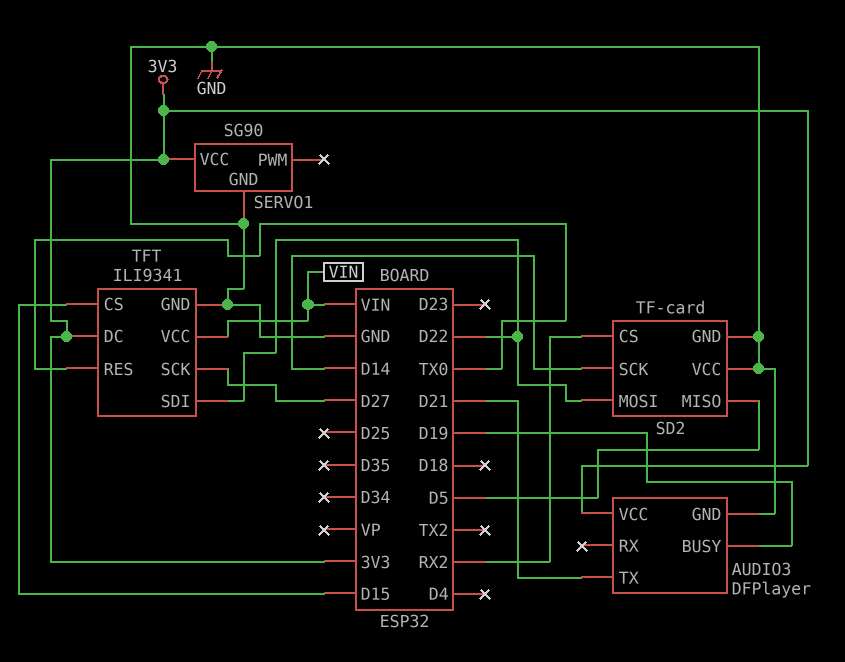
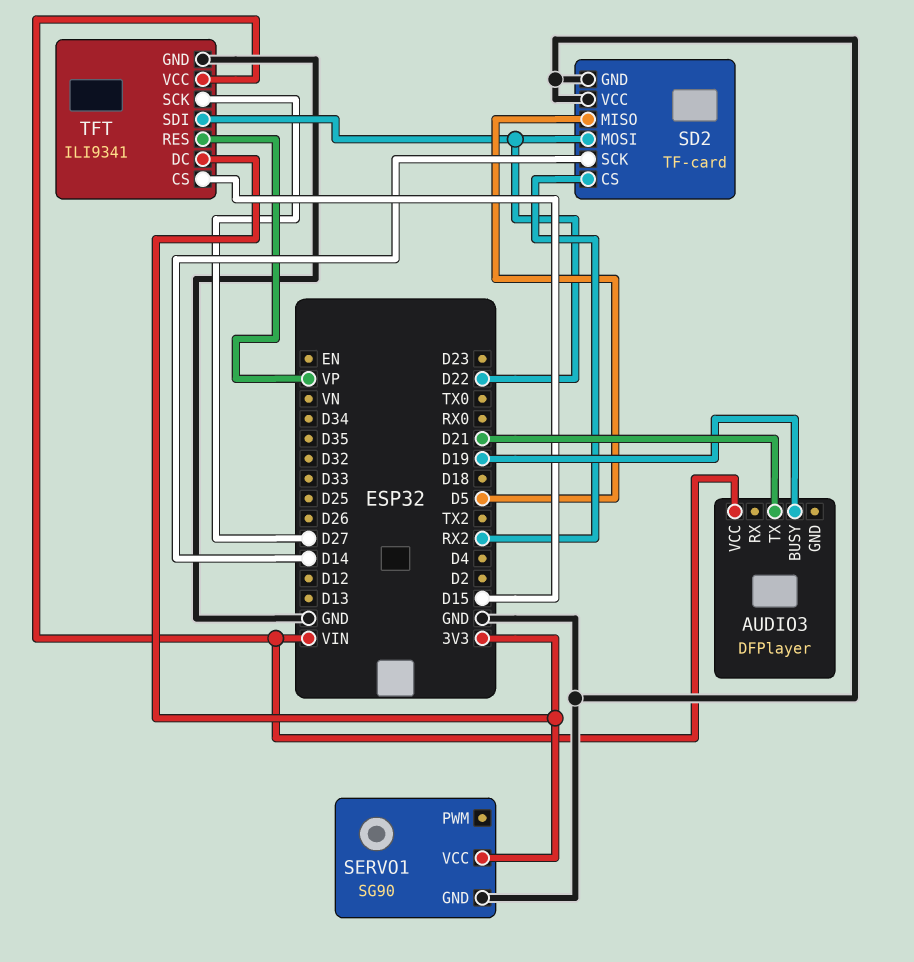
AUDIO3 pin GND: GND -> none
AUDIO3 pin VCC: 3V3 -> VIN
TFT pin RES: TX0 -> VP

